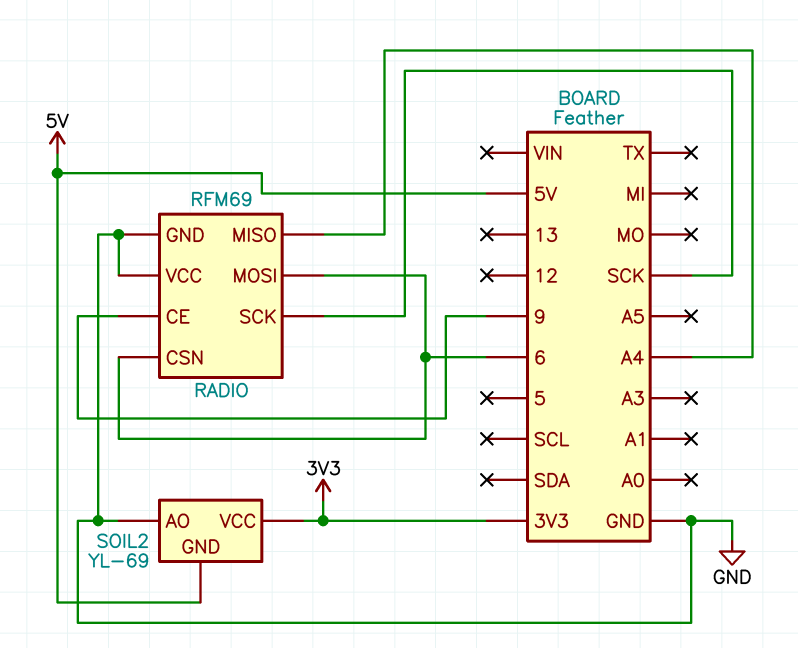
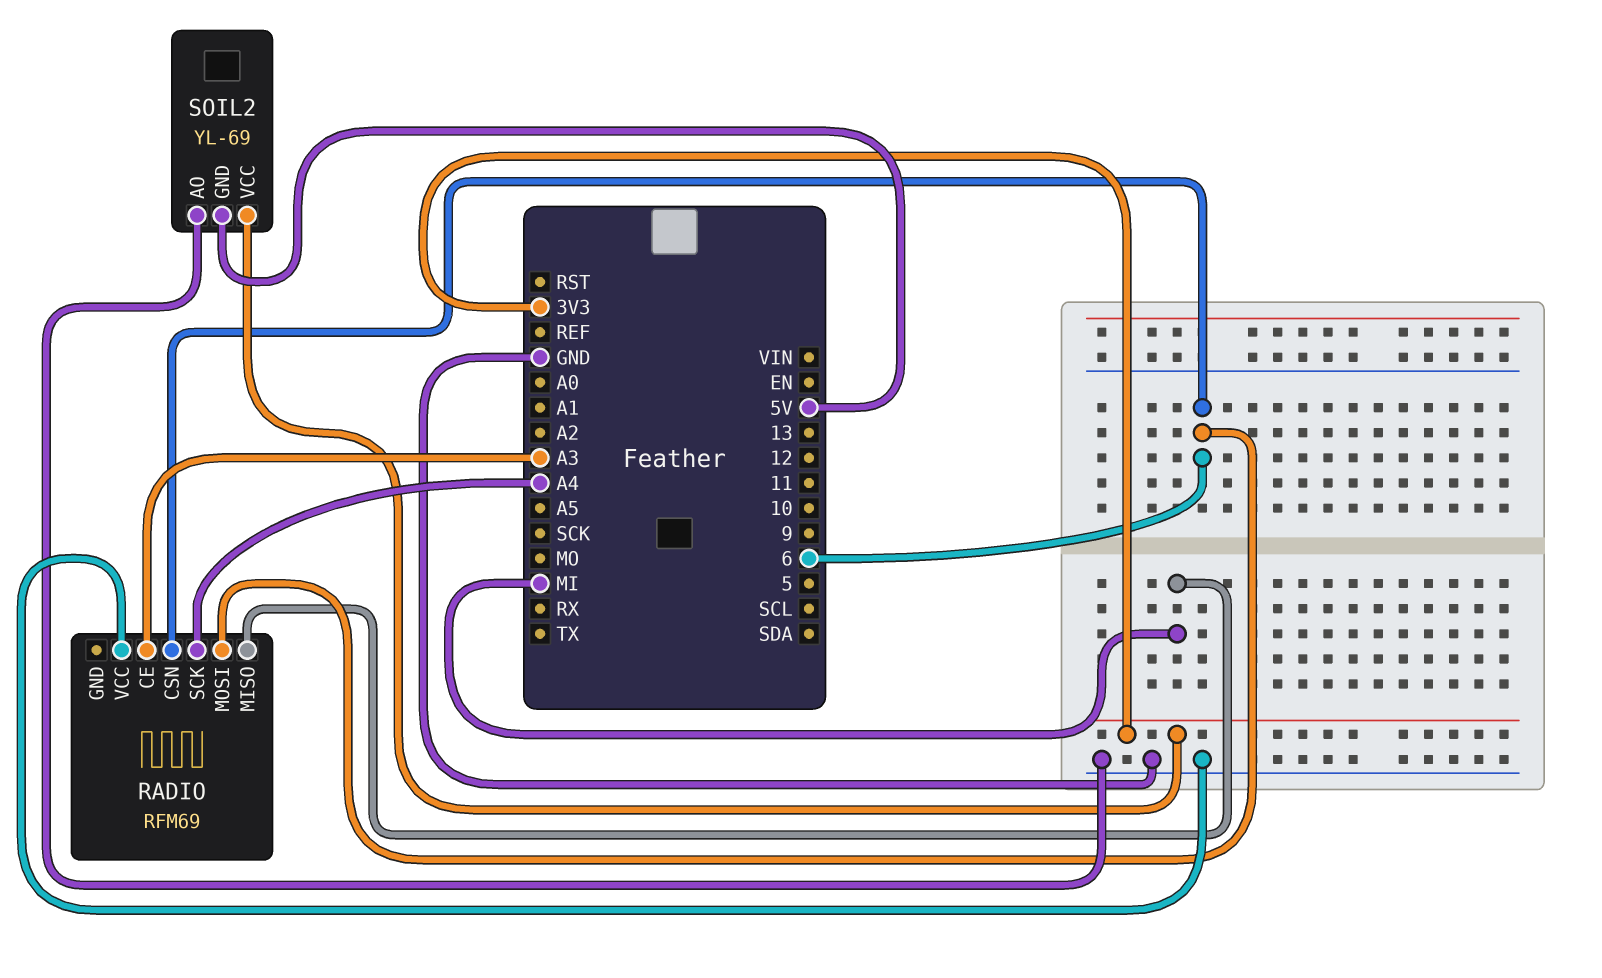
RADIO pin CE: 9 -> A3
RADIO pin GND: GND -> none
RADIO pin MISO: A4 -> MI
RADIO pin SCK: SCK -> A4

